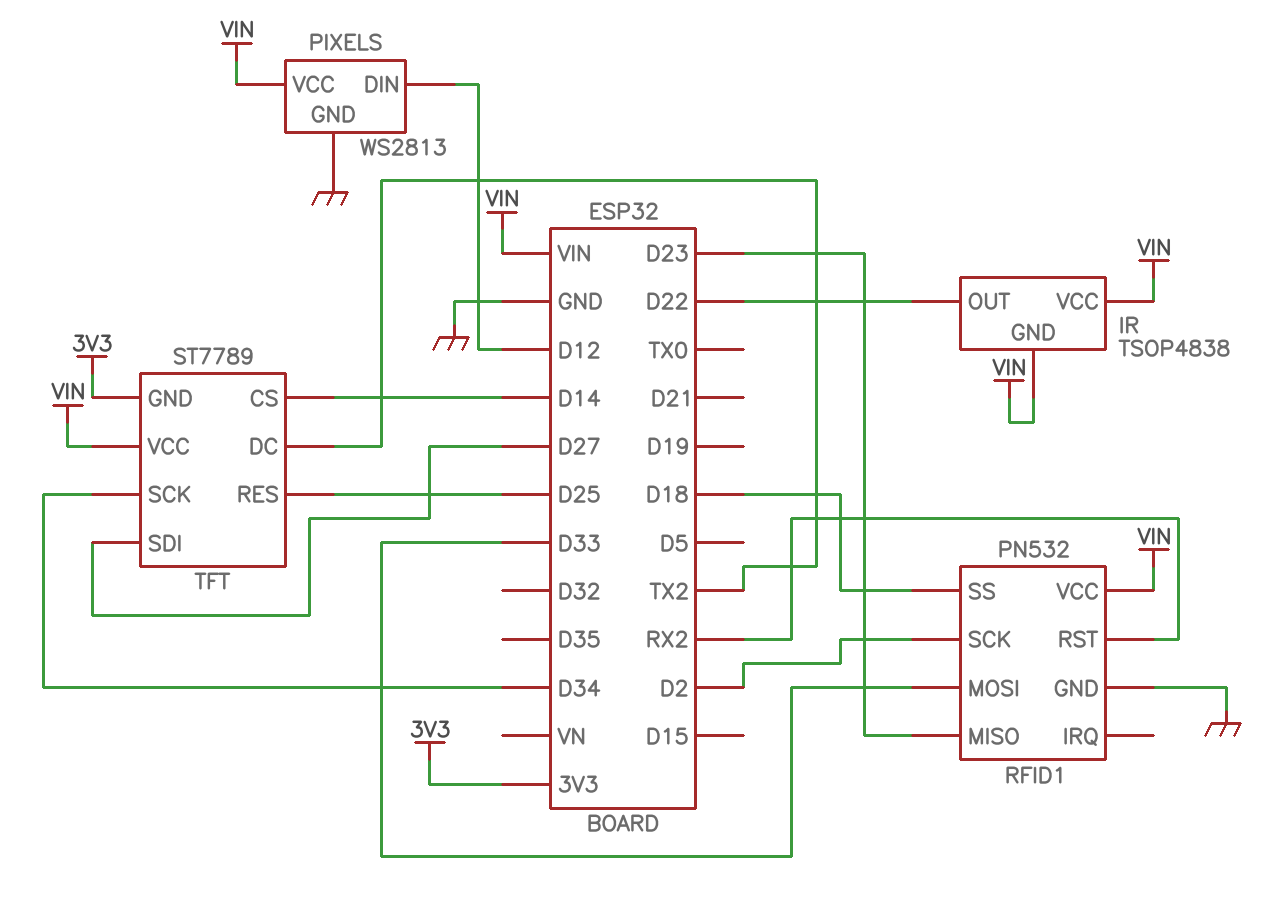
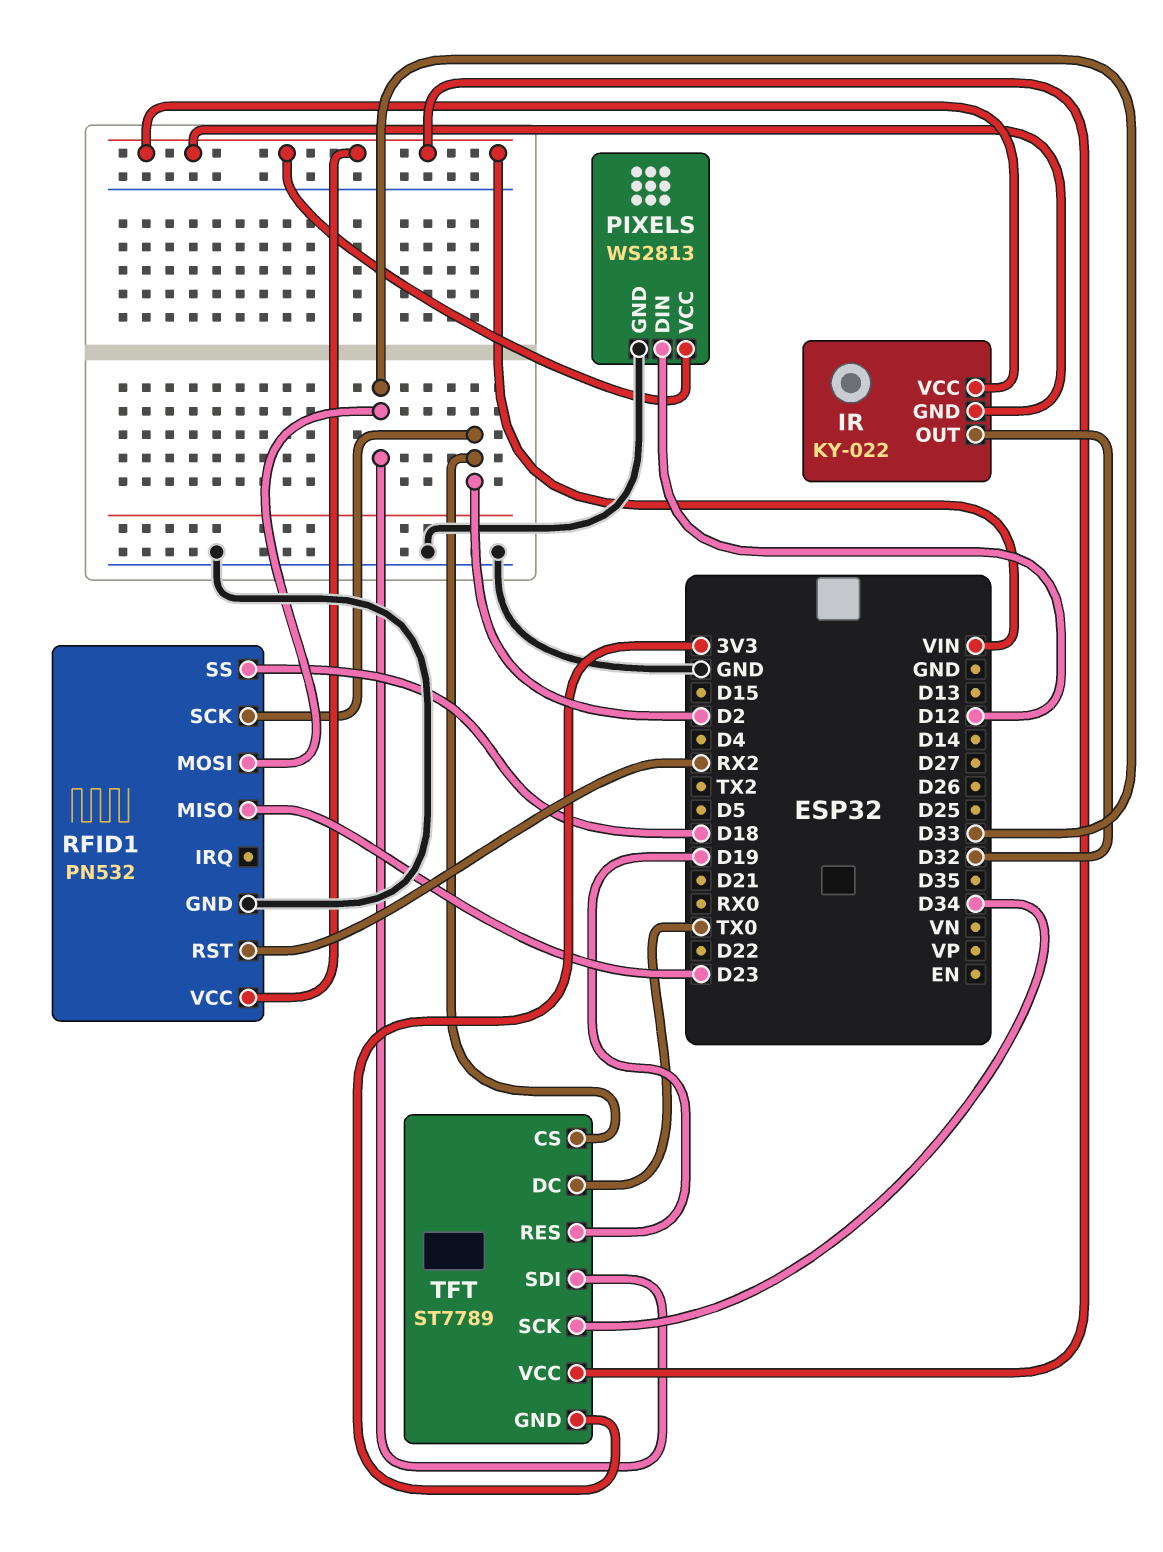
IR: TSOP4838 -> KY-022
IR pin OUT: D22 -> D32
TFT pin CS: D14 -> D2
TFT pin DC: TX2 -> TX0
TFT pin RES: D25 -> D19
TFT pin SDI: D27 -> D33

